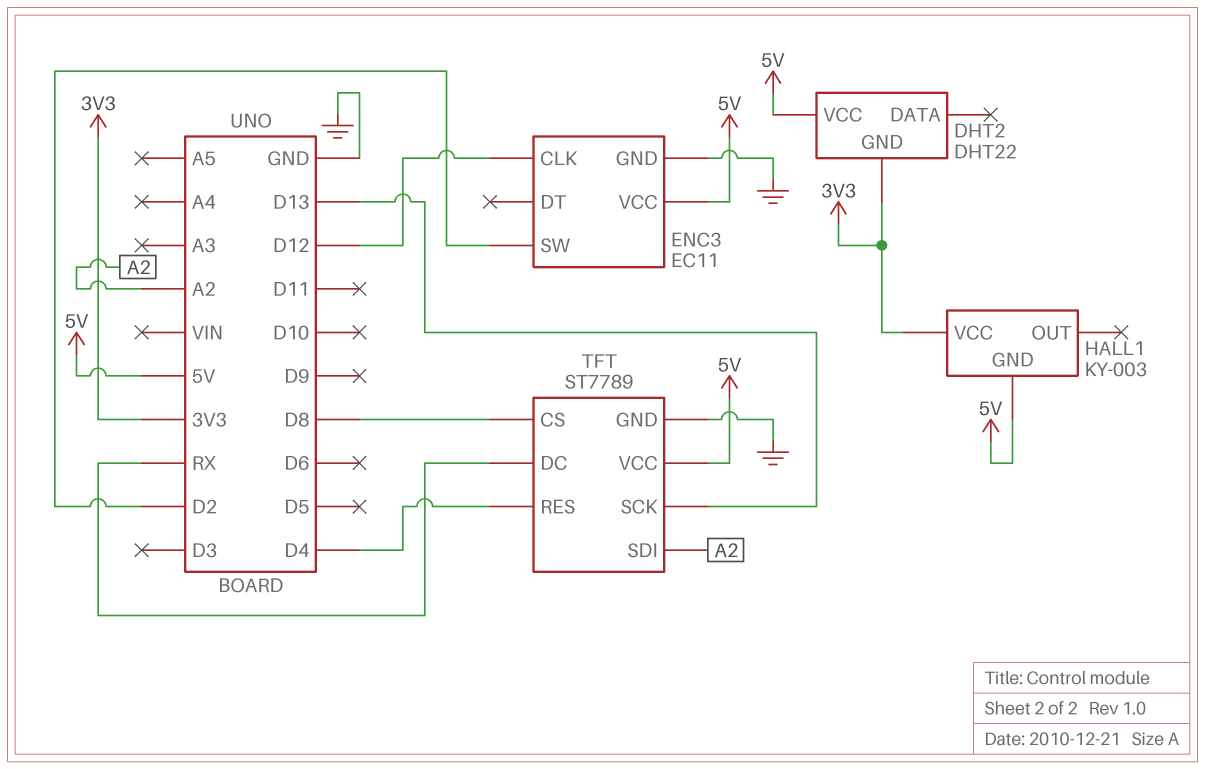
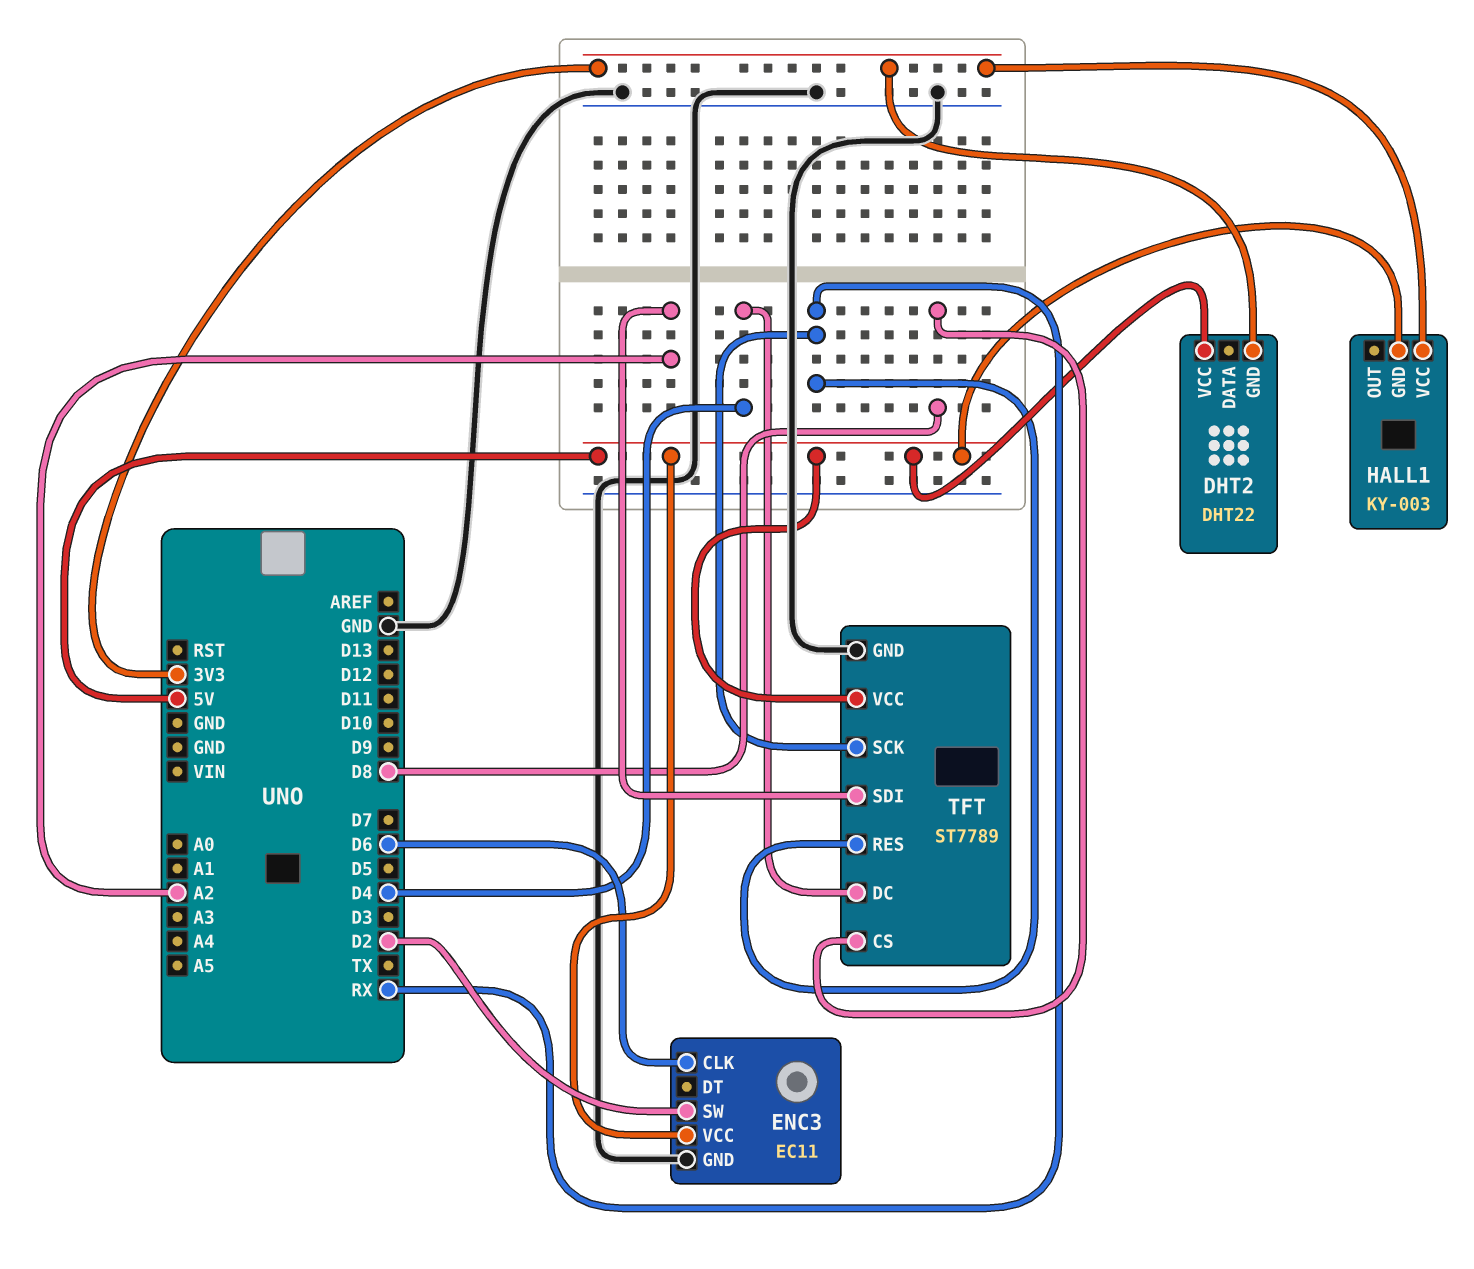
ENC3 pin CLK: D12 -> D6
TFT pin DC: RX -> D4
TFT pin RES: D4 -> RX
TFT pin SCK: D13 -> RX

